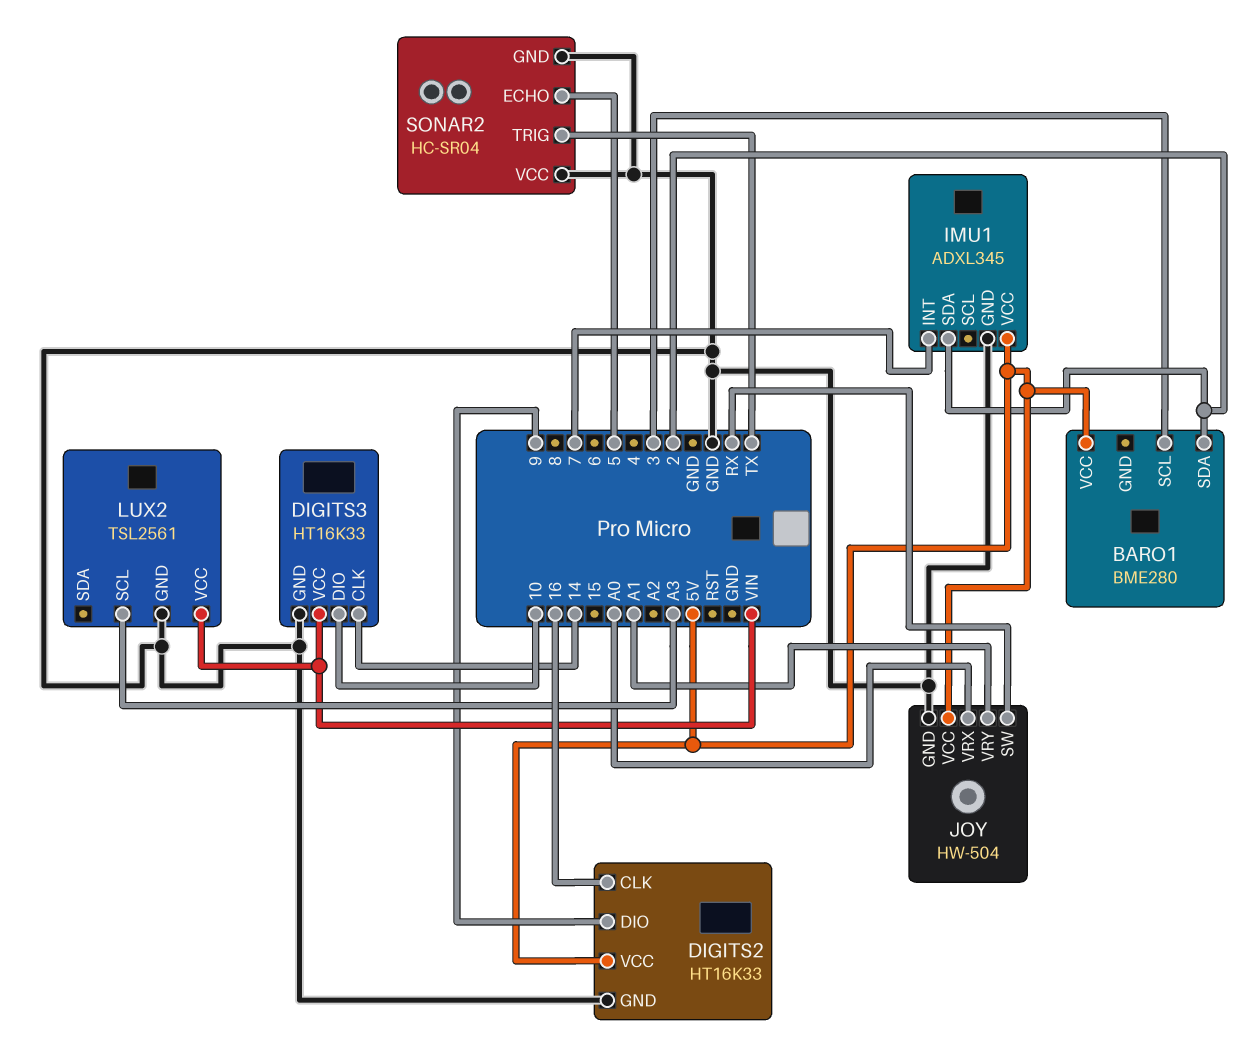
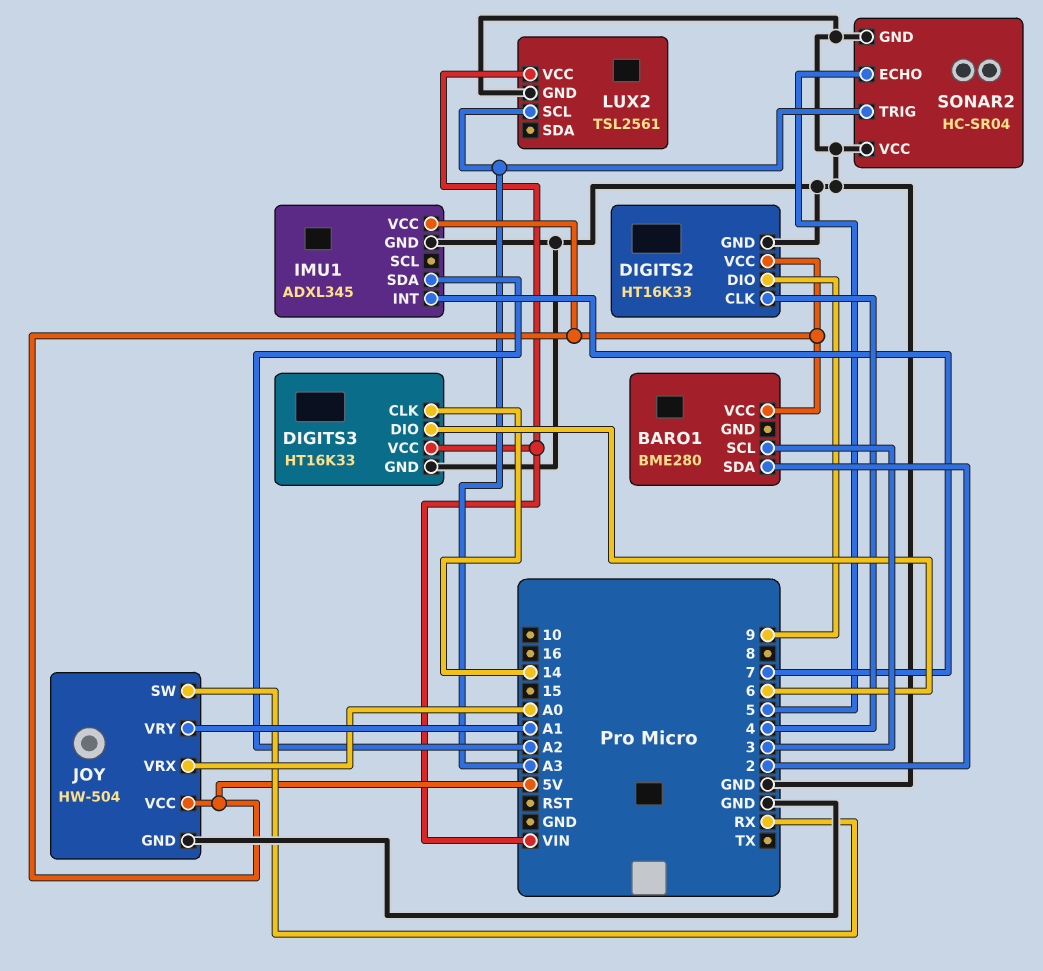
DIGITS2 pin CLK: 16 -> 4
DIGITS3 pin DIO: 10 -> 6
IMU1 pin SDA: 2 -> A2
SONAR2 pin TRIG: TX -> A3

